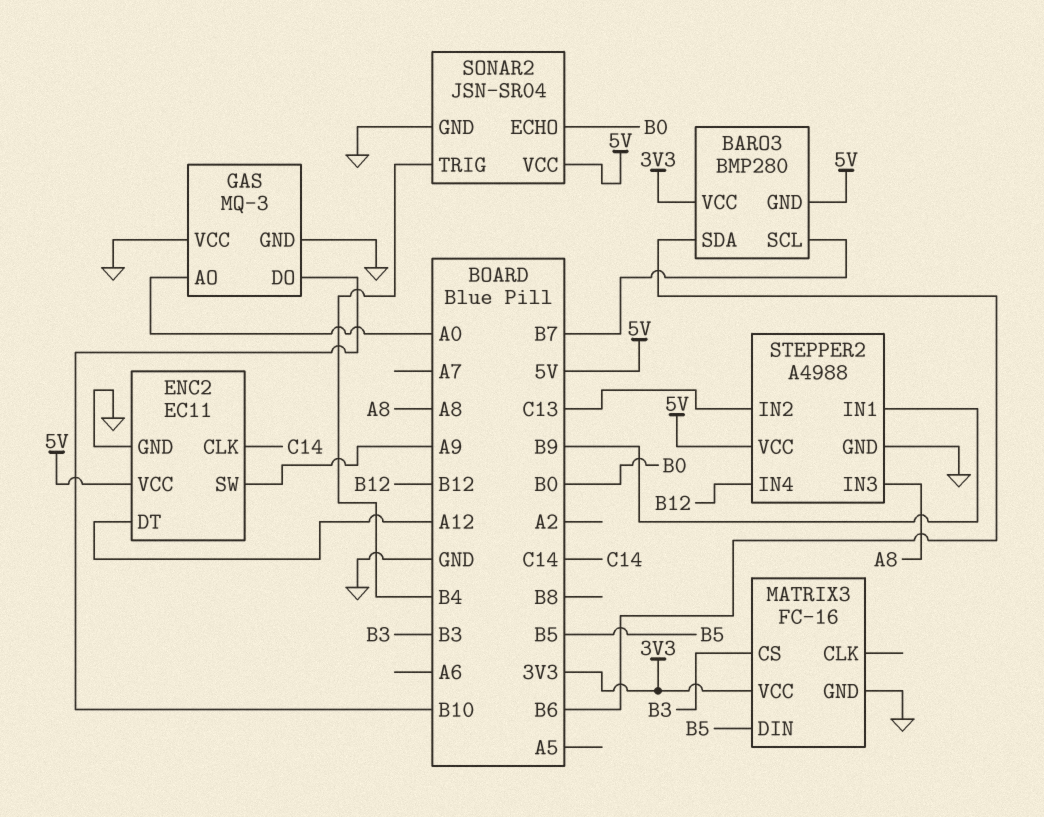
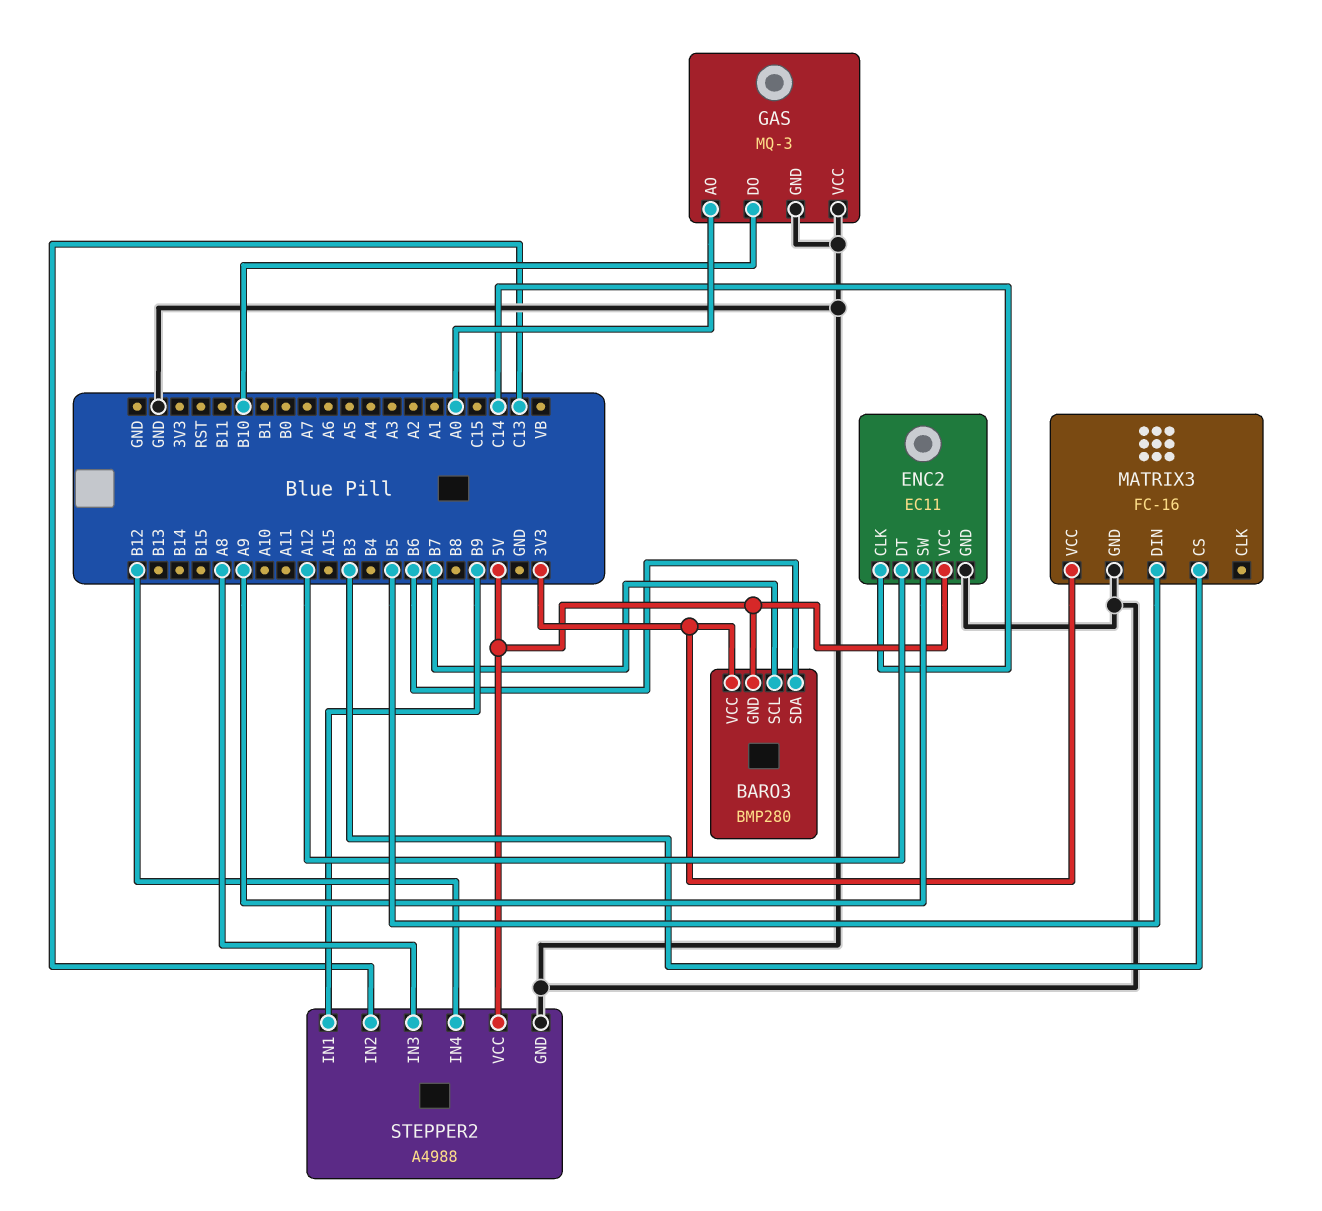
SONAR2: JSN-SR04 -> none
SONAR2 pin ECHO: B0 -> none
SONAR2 pin GND: GND -> none
SONAR2 pin TRIG: B4 -> none
SONAR2 pin VCC: 5V -> none

